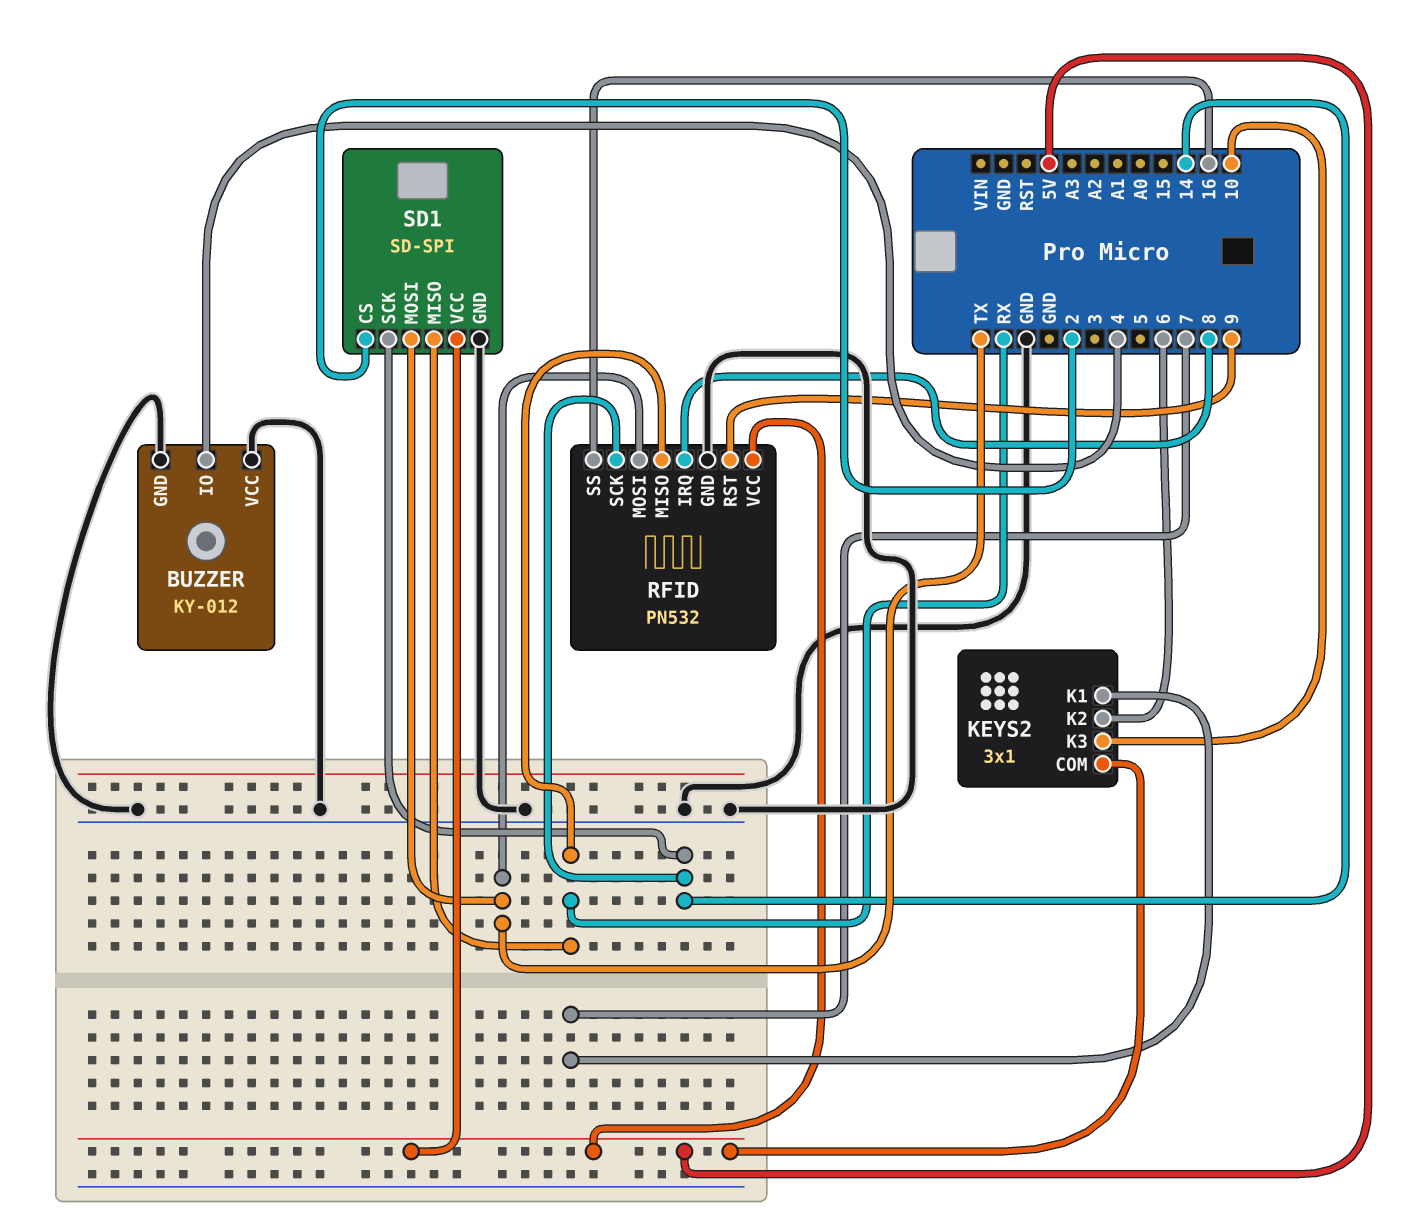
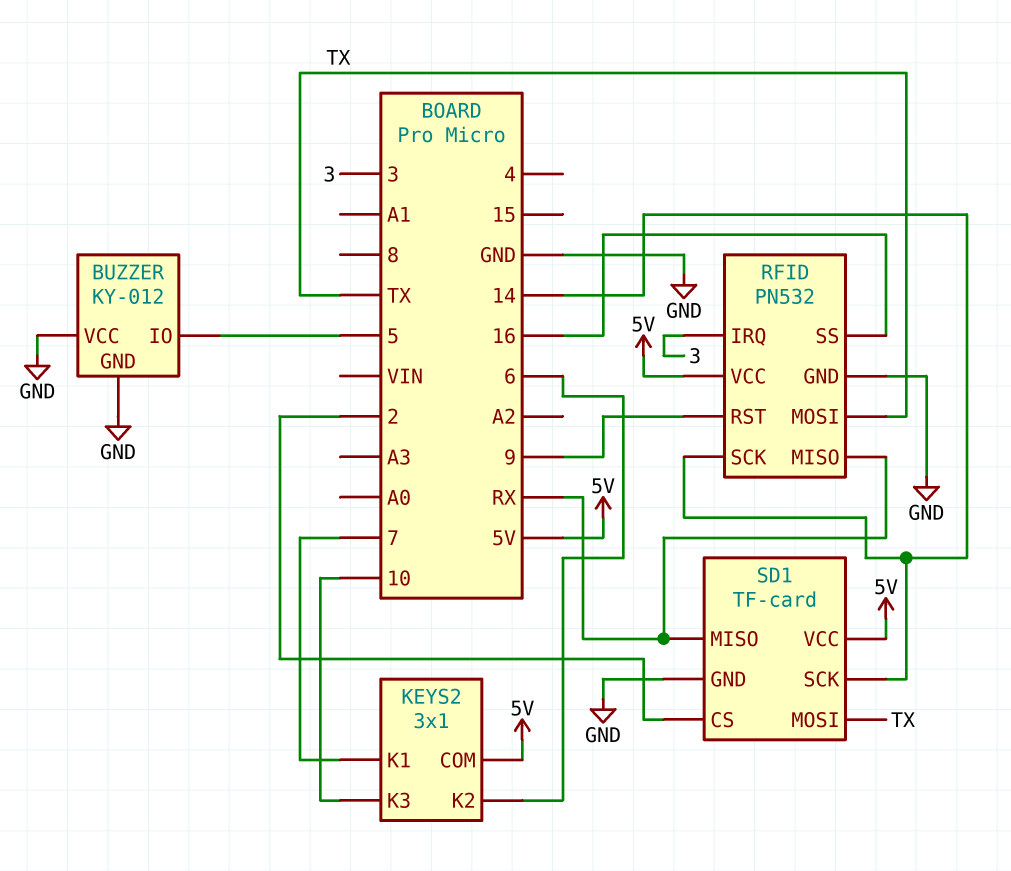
BUZZER pin IO: 4 -> 5
RFID pin IRQ: 8 -> 3
SD1: SD-SPI -> TF-card

